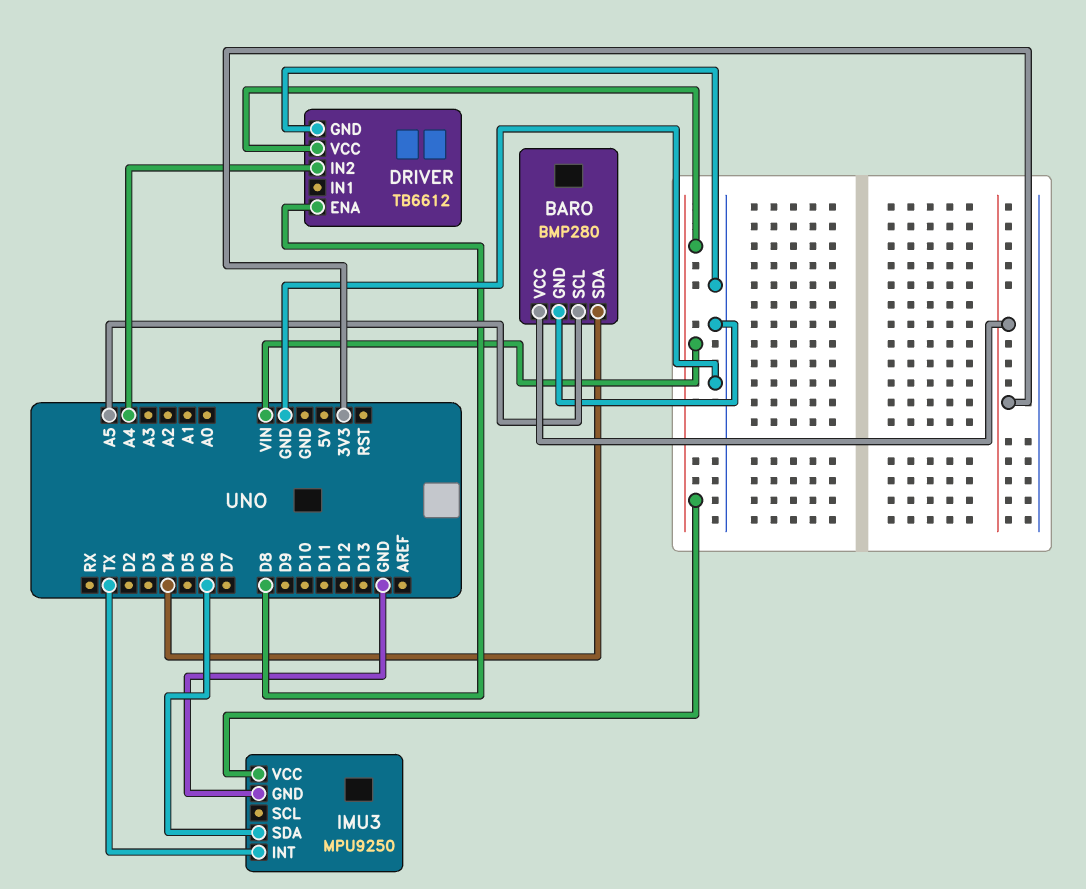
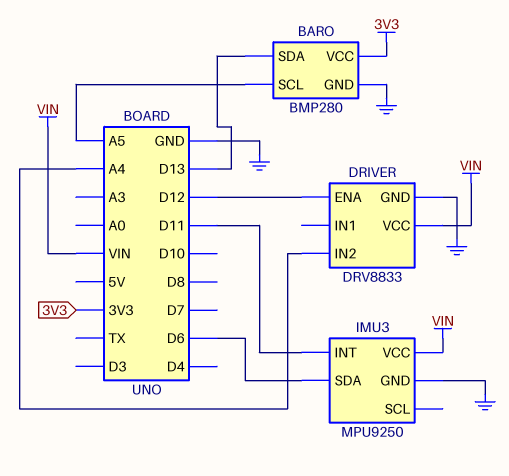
BARO pin SDA: D4 -> D13
DRIVER: TB6612 -> DRV8833
DRIVER pin ENA: D8 -> D12
IMU3 pin INT: TX -> D11

